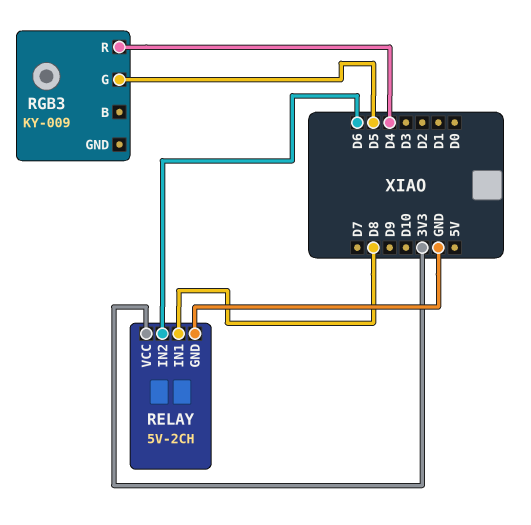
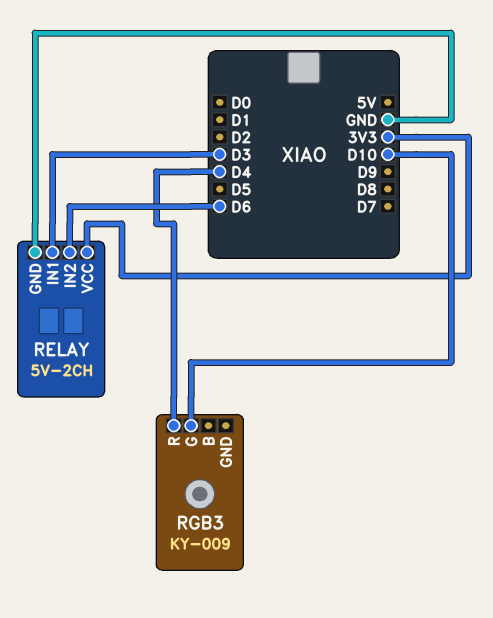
RELAY pin IN1: D8 -> D3
RGB3 pin G: D5 -> D10

